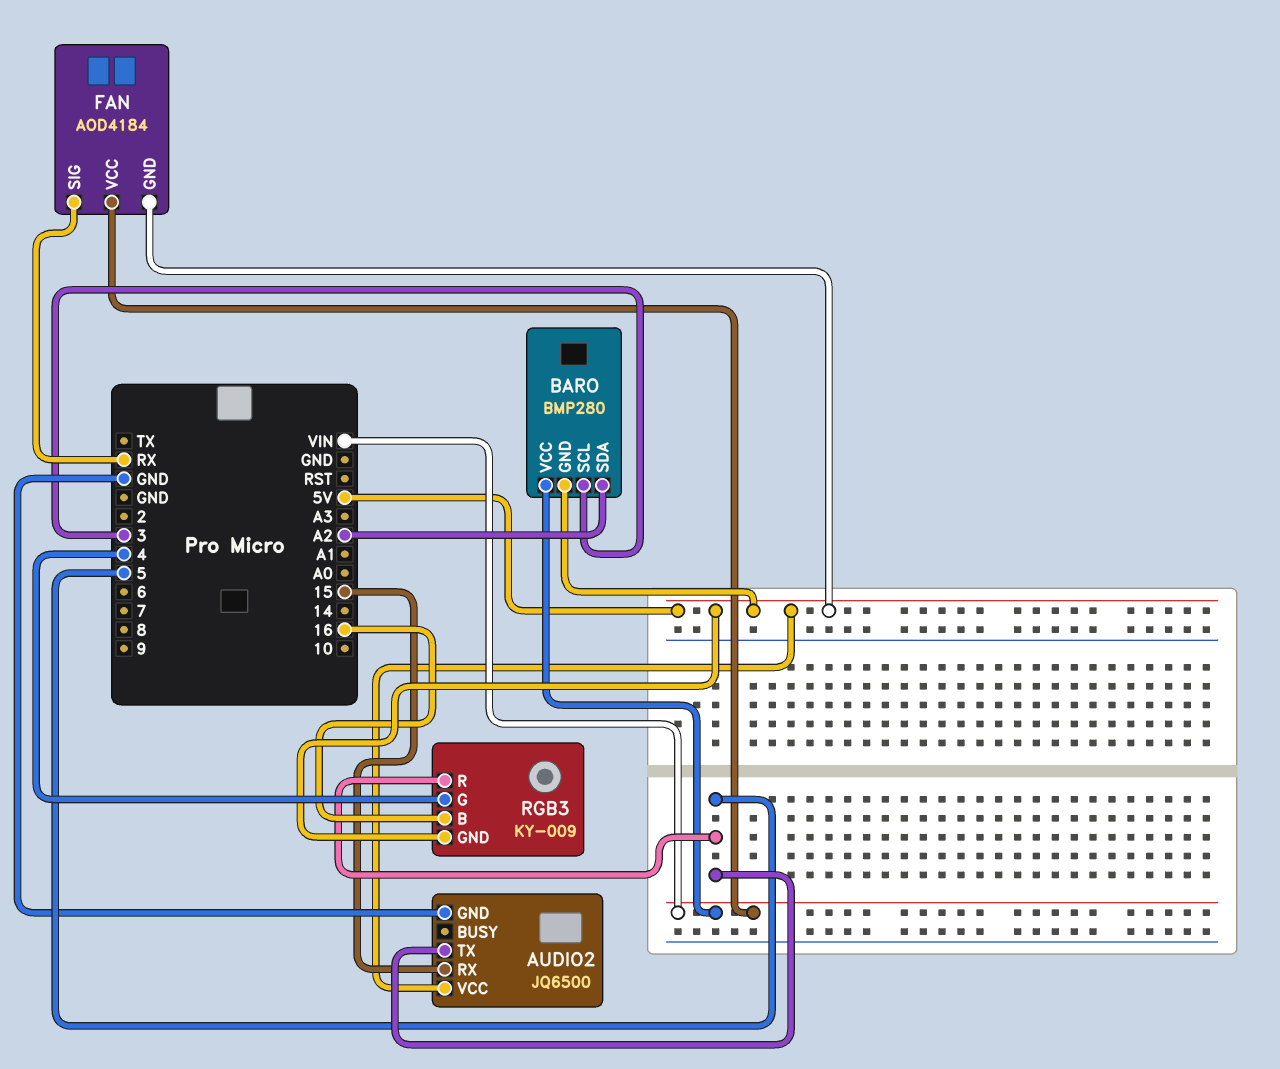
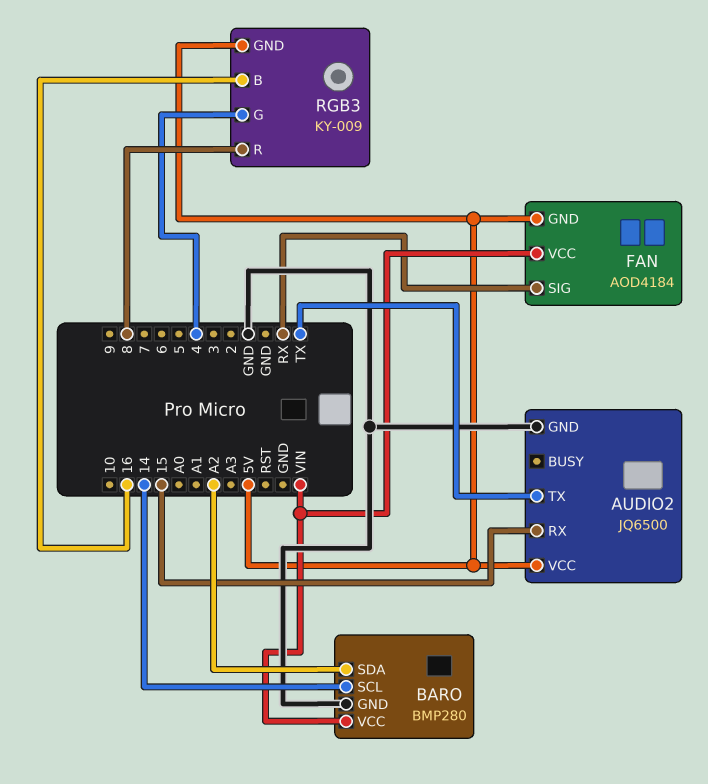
AUDIO2 pin TX: 5 -> TX
BARO pin GND: 5V -> GND
BARO pin SCL: 3 -> 14
RGB3 pin R: 5 -> 8

